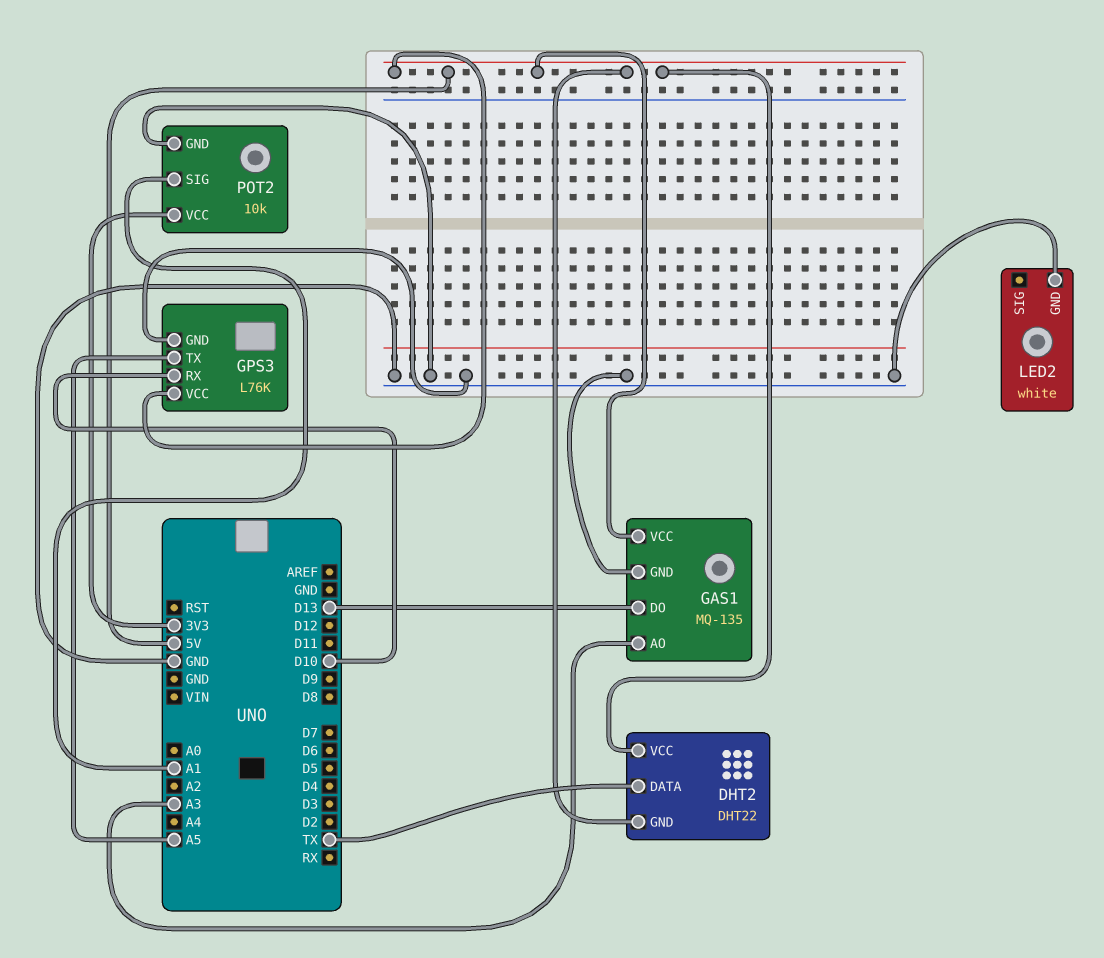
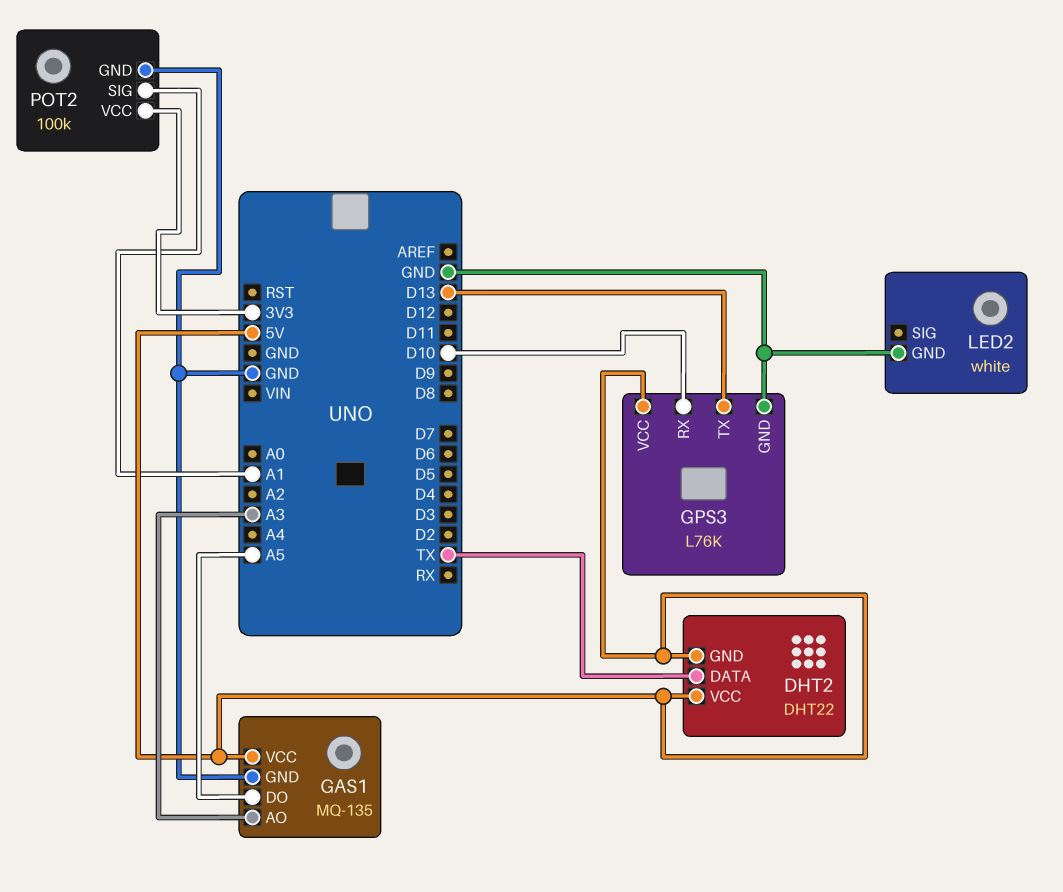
GAS1 pin DO: D13 -> A5
GPS3 pin TX: A5 -> D13
POT2: 10k -> 100k

